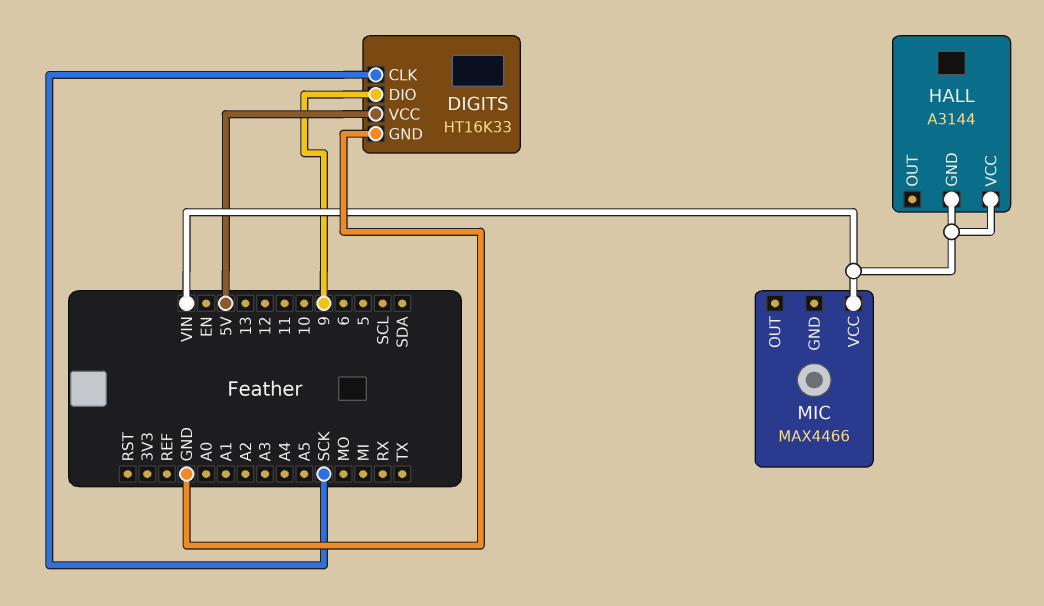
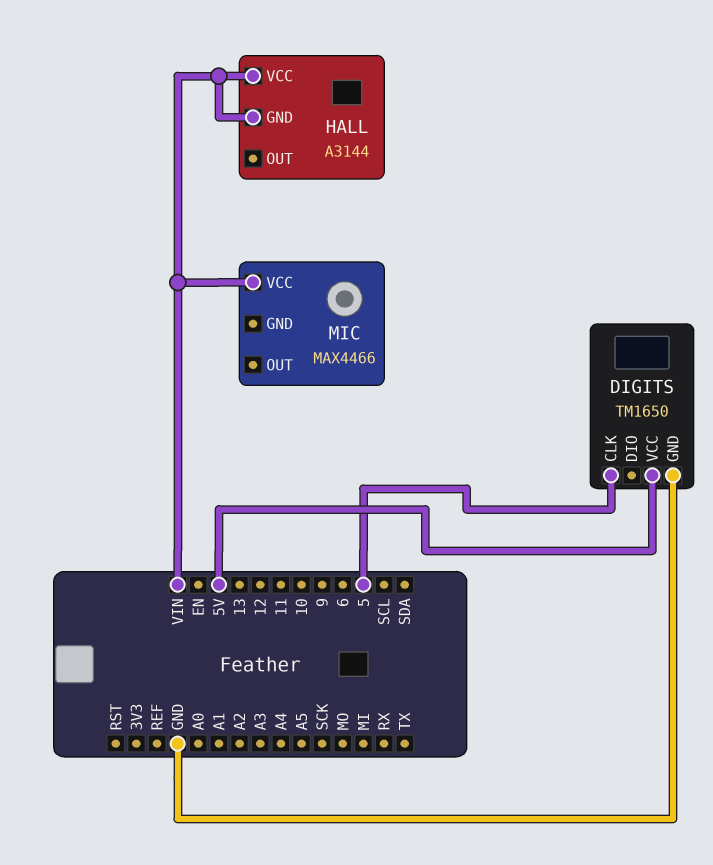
DIGITS: HT16K33 -> TM1650
DIGITS pin CLK: SCK -> 5
DIGITS pin DIO: 9 -> none

